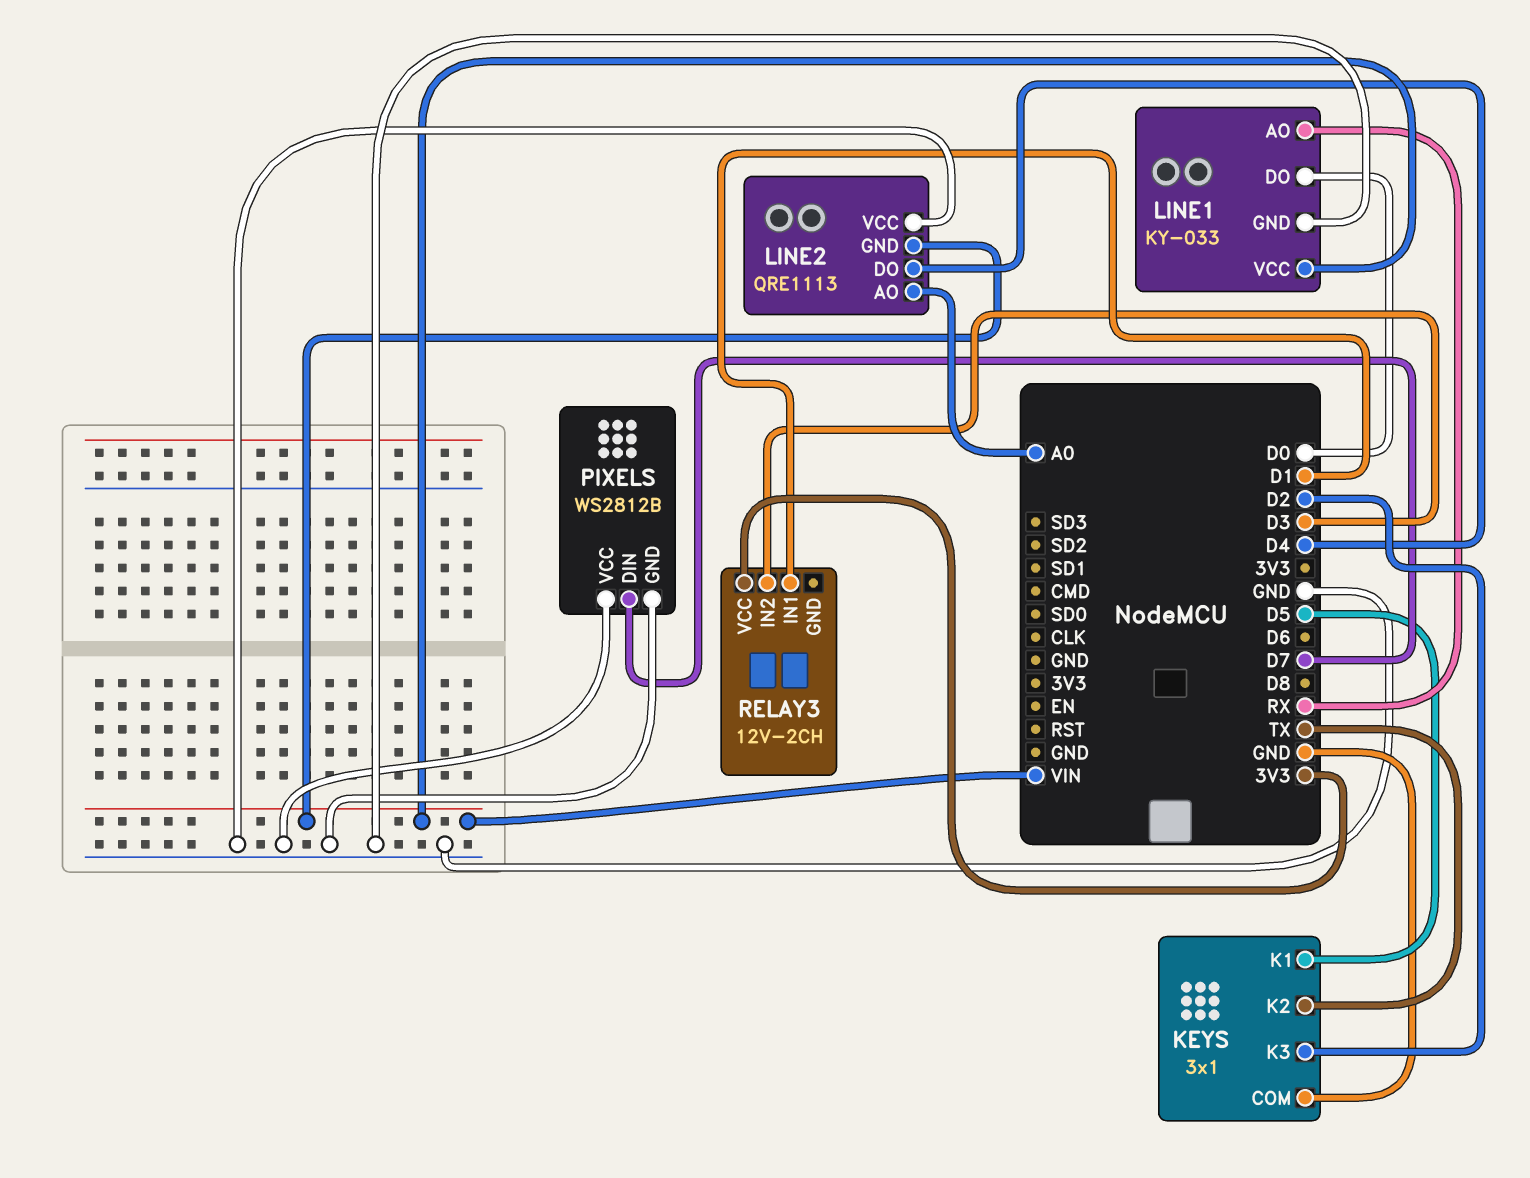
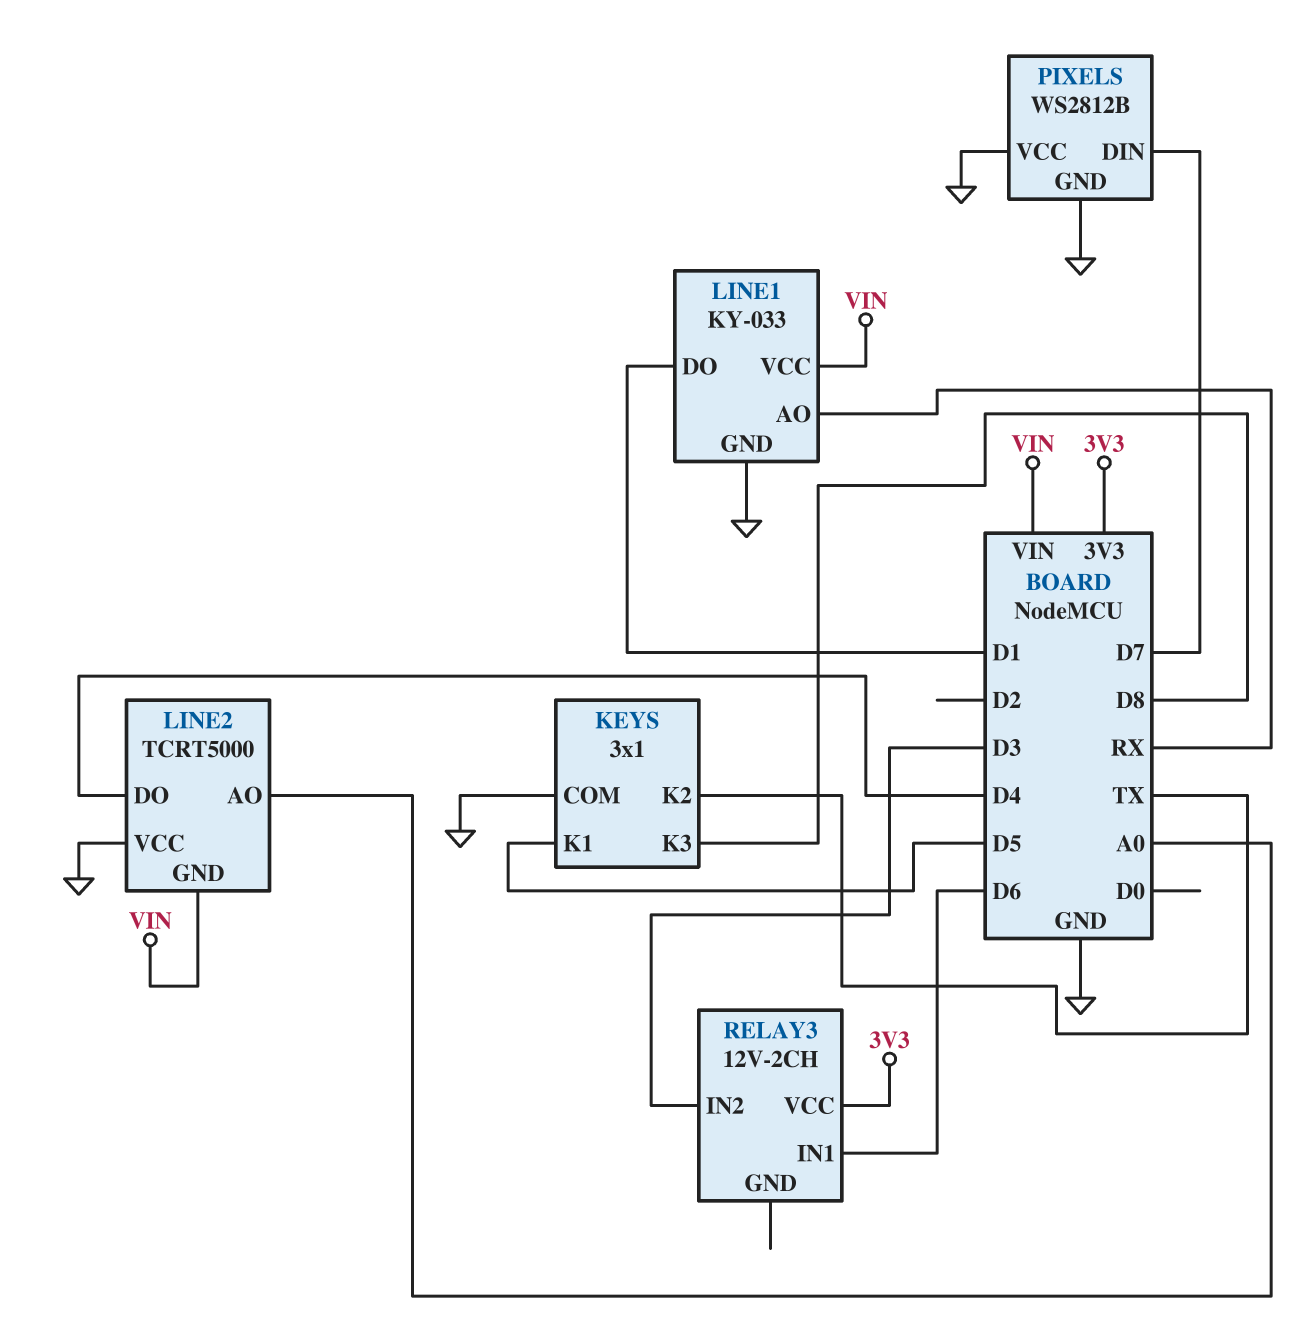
KEYS pin K3: D2 -> D8
LINE1 pin DO: D0 -> D1
LINE2: QRE1113 -> TCRT5000
RELAY3 pin IN1: D1 -> D6

